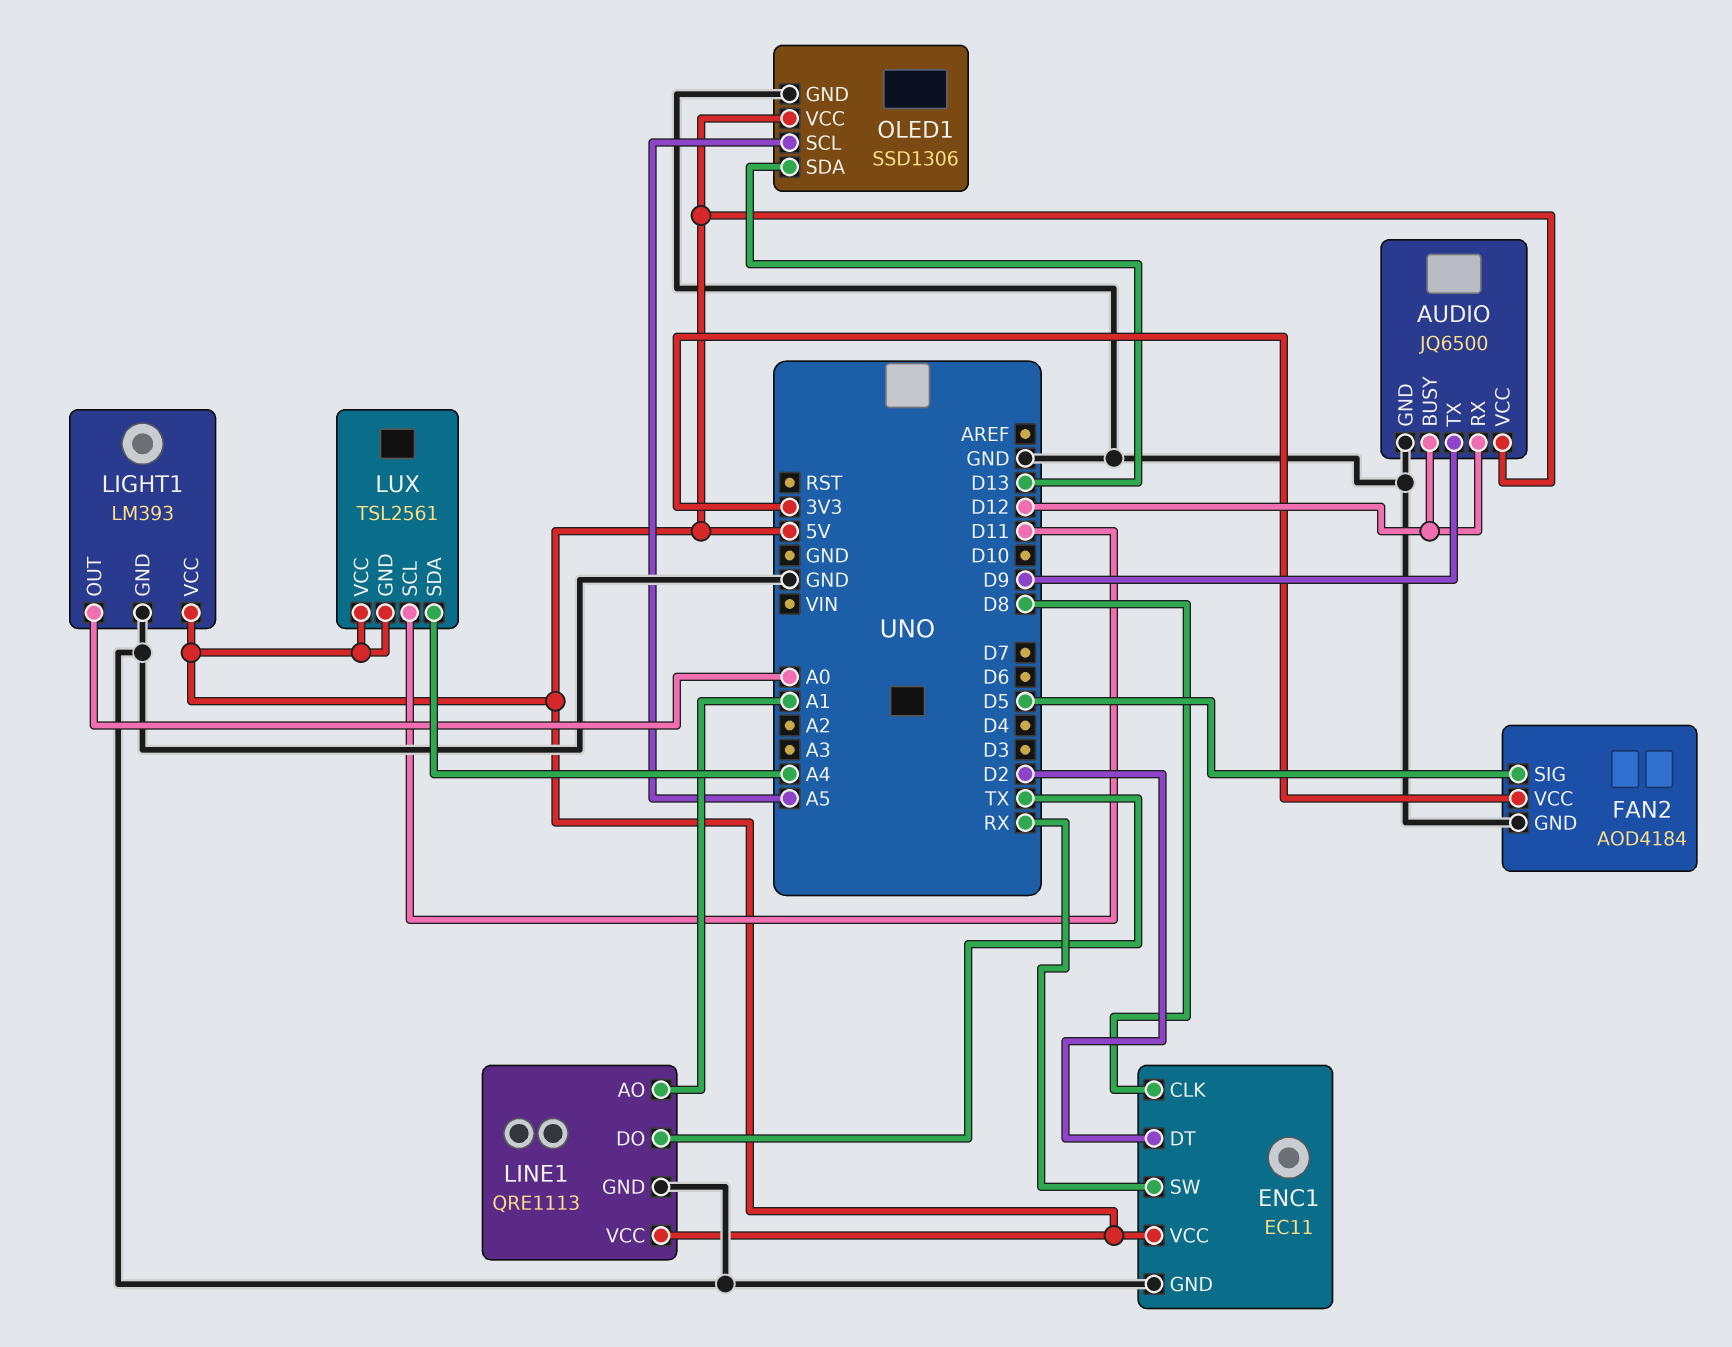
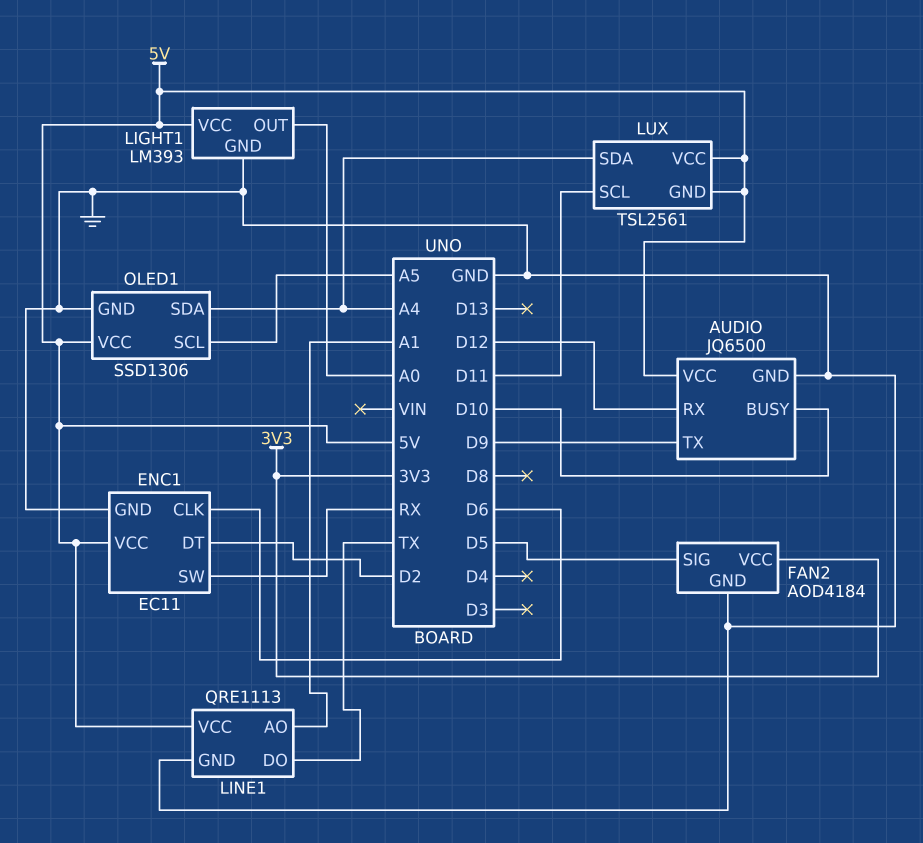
AUDIO pin BUSY: D12 -> D10
ENC1 pin CLK: D8 -> D6
OLED1 pin SDA: D13 -> A4

